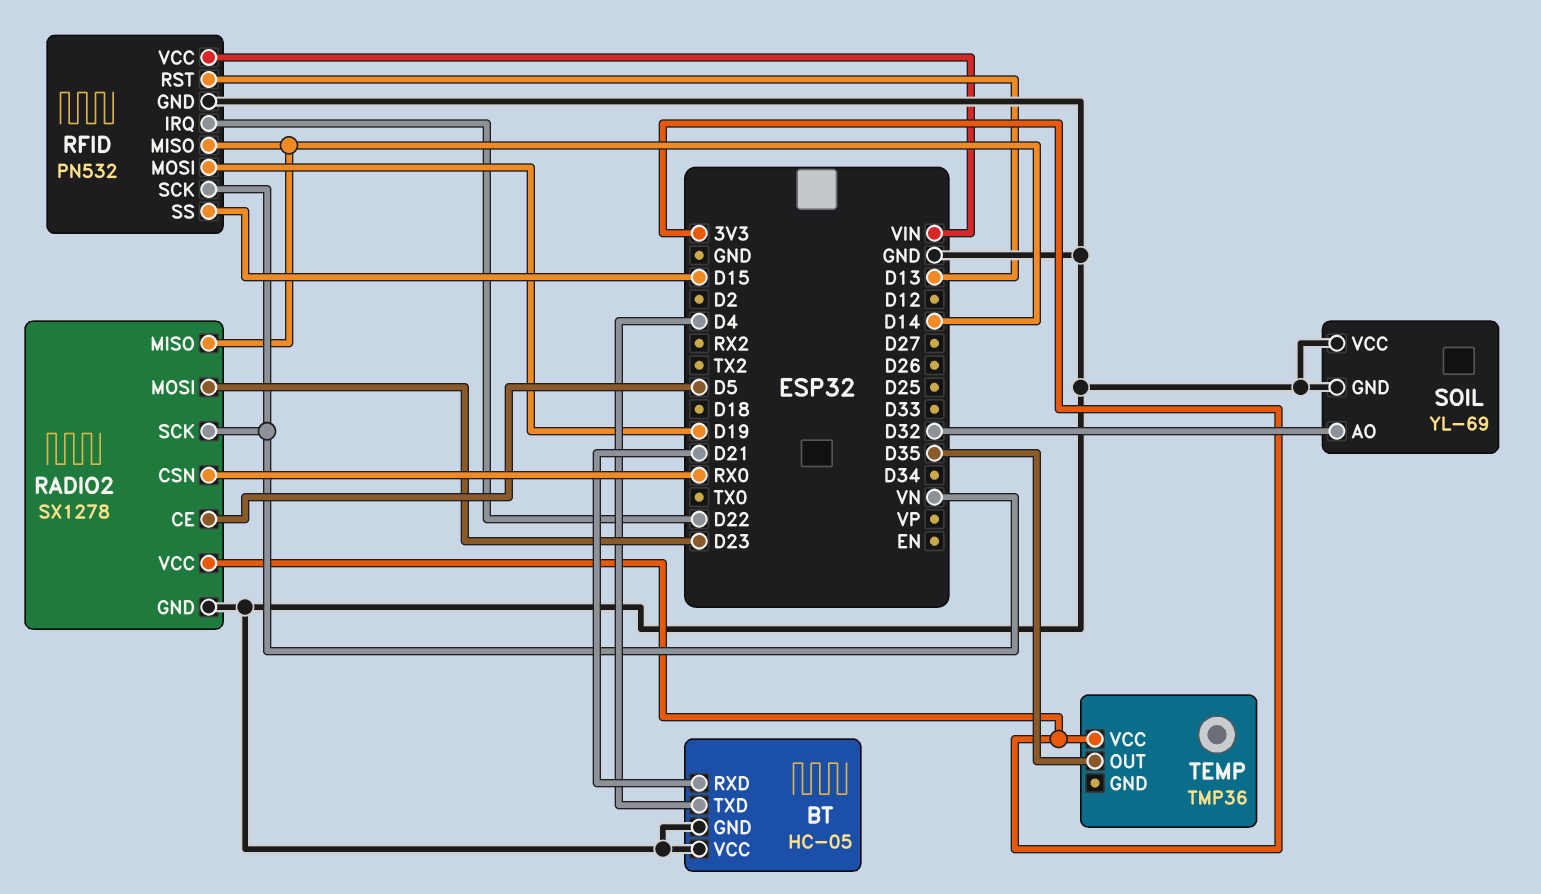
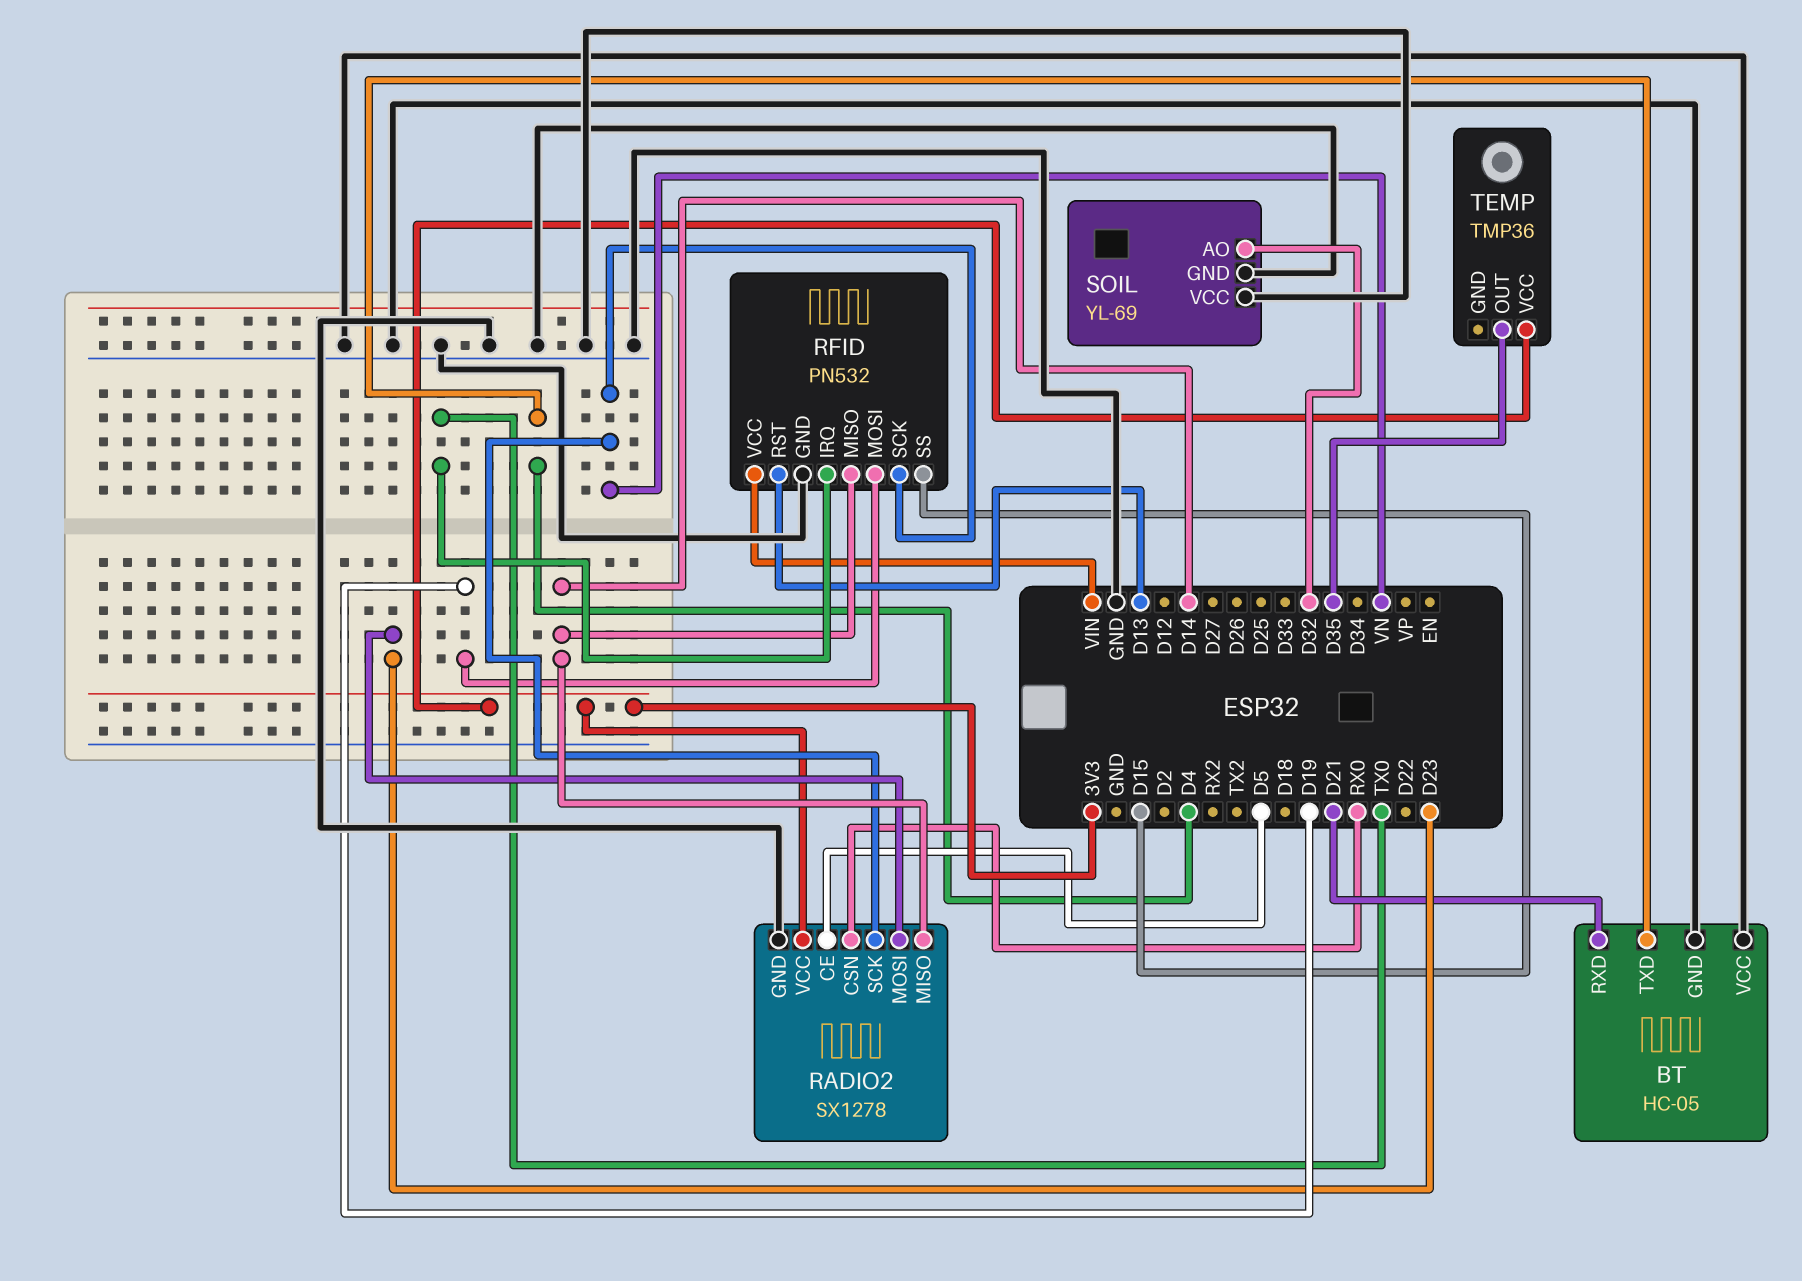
RFID pin IRQ: D22 -> TX0

